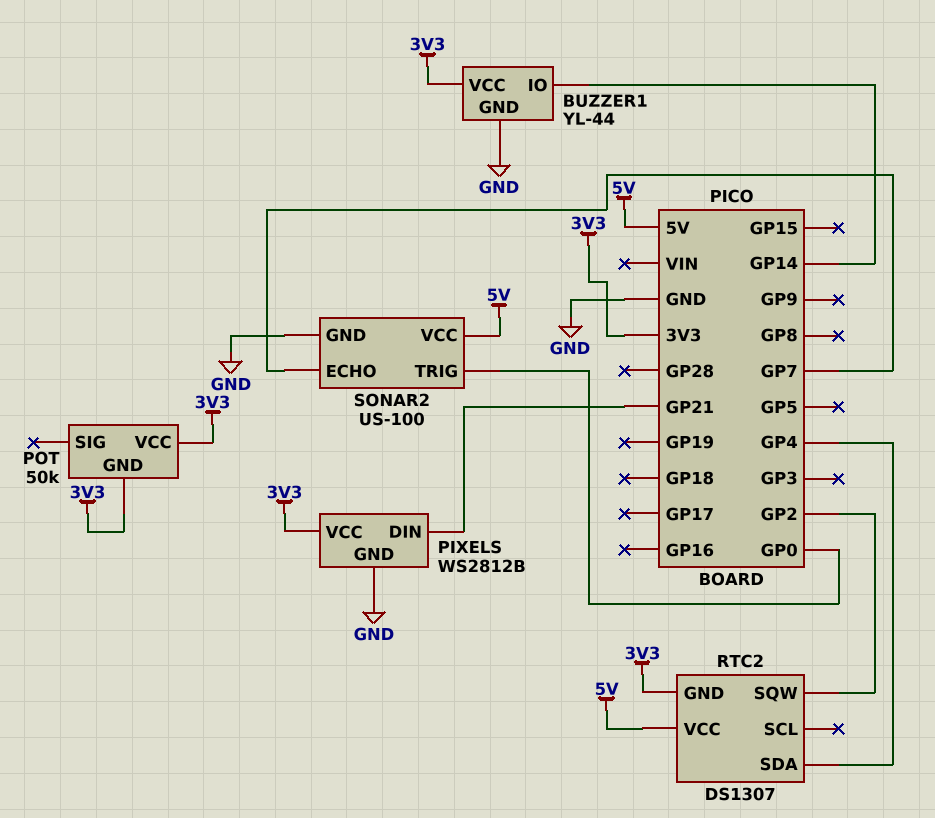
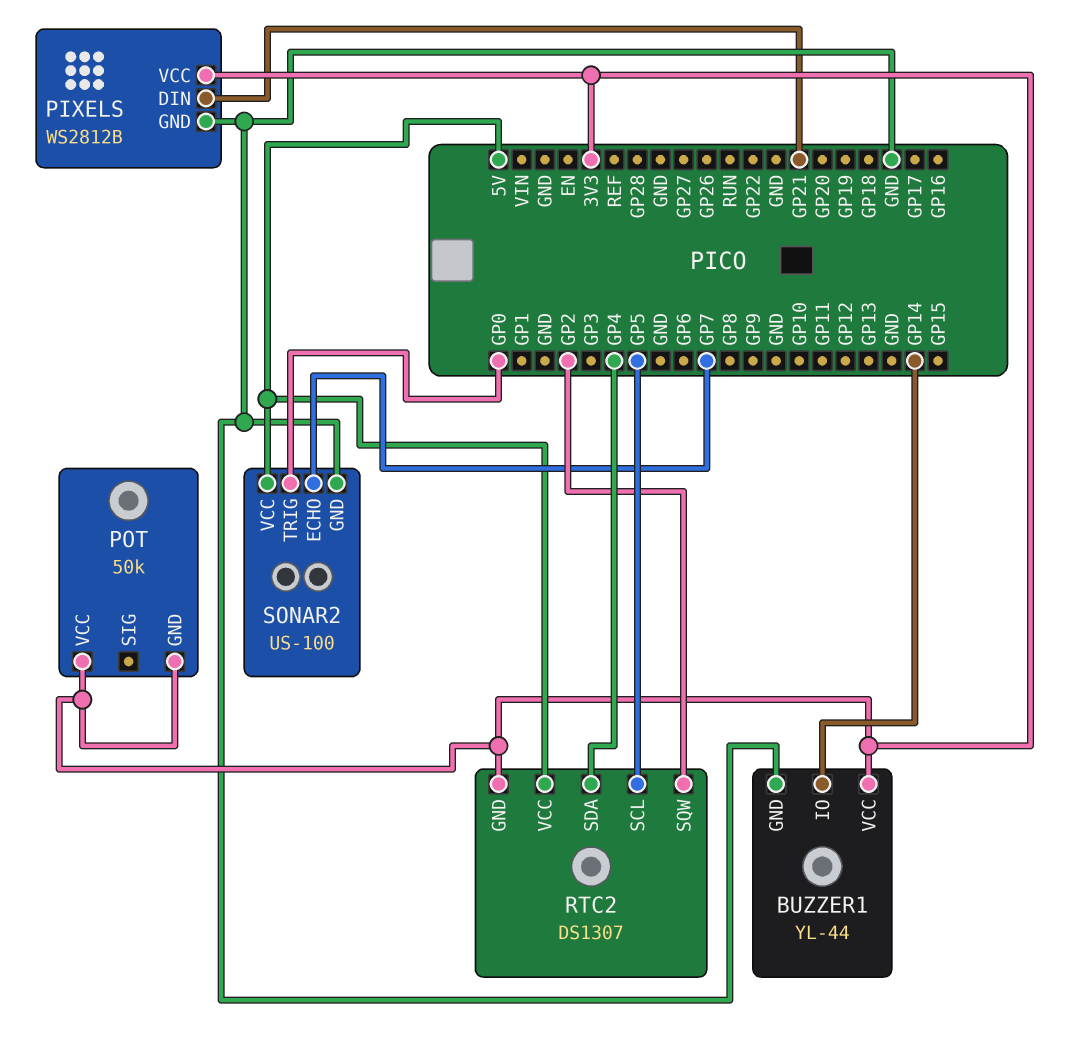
RTC2 pin SCL: none -> GP5

